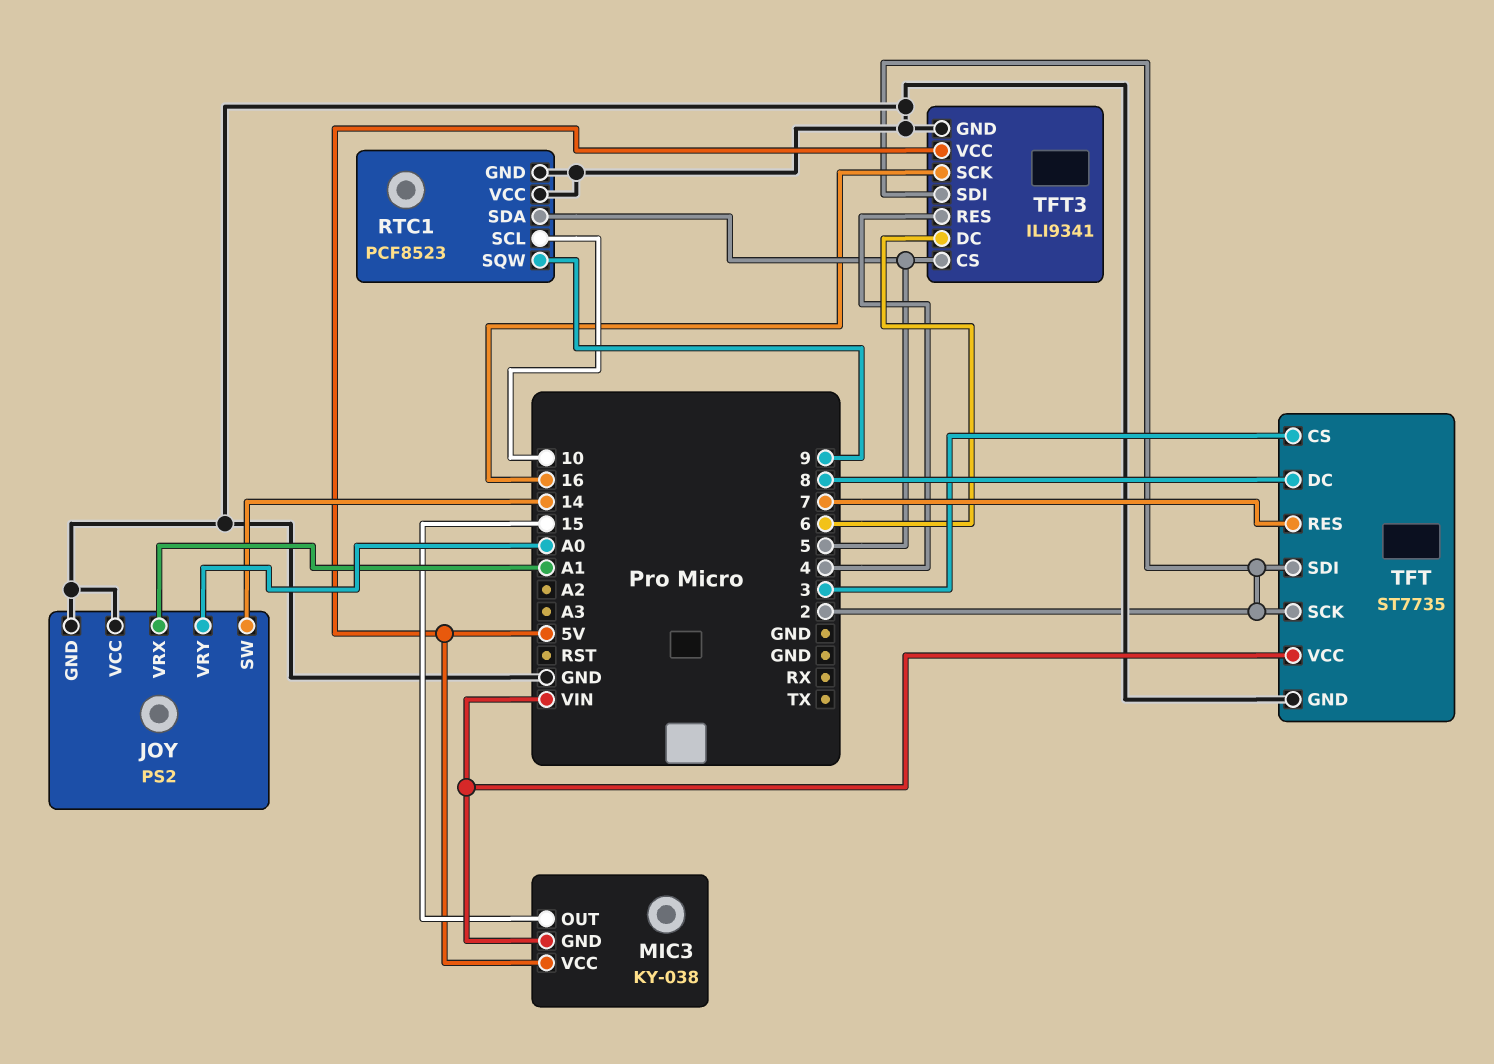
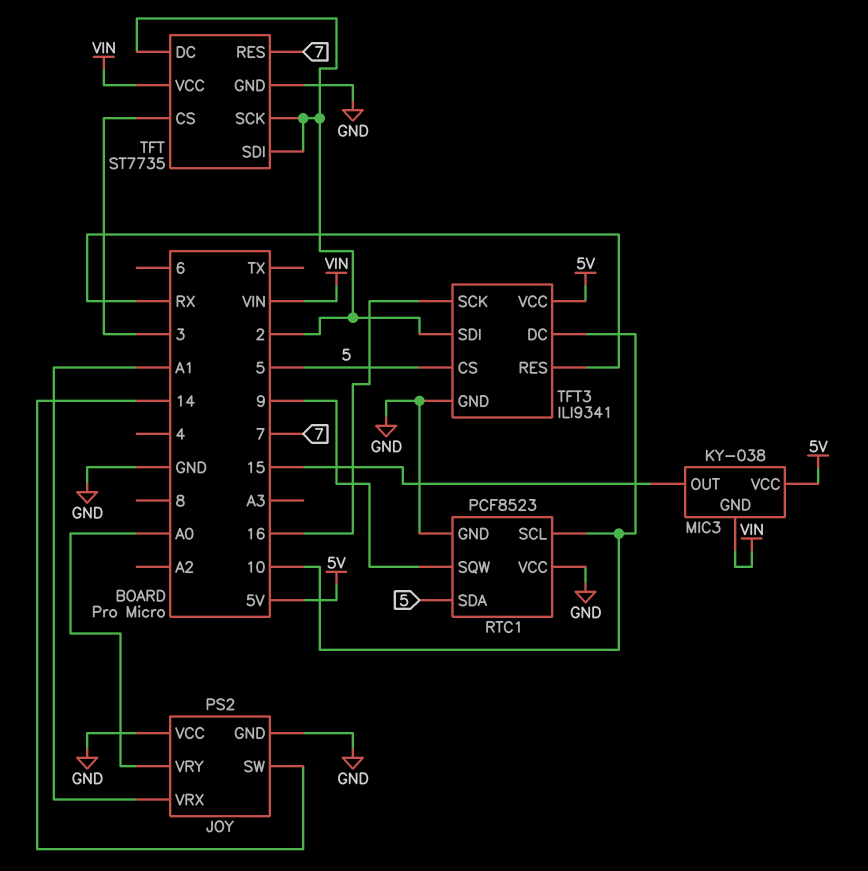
TFT pin DC: 8 -> 2
TFT3 pin DC: 6 -> 10
TFT3 pin RES: 4 -> RX

